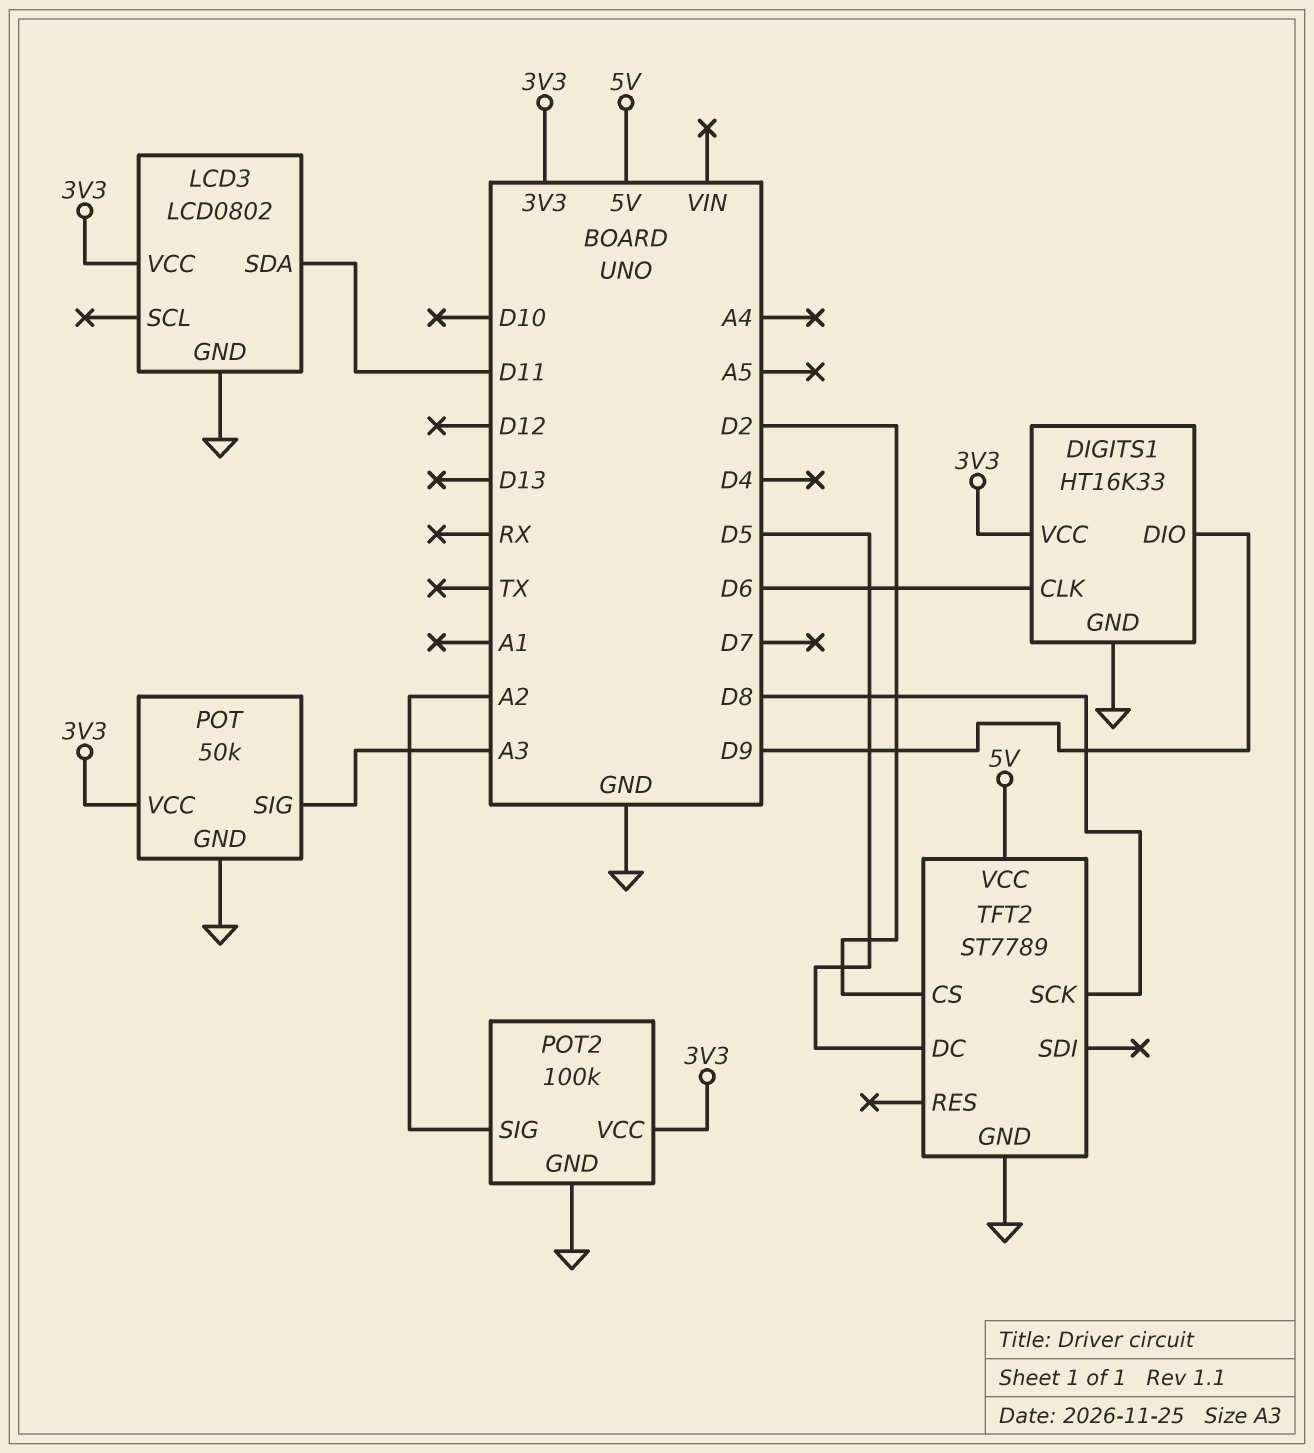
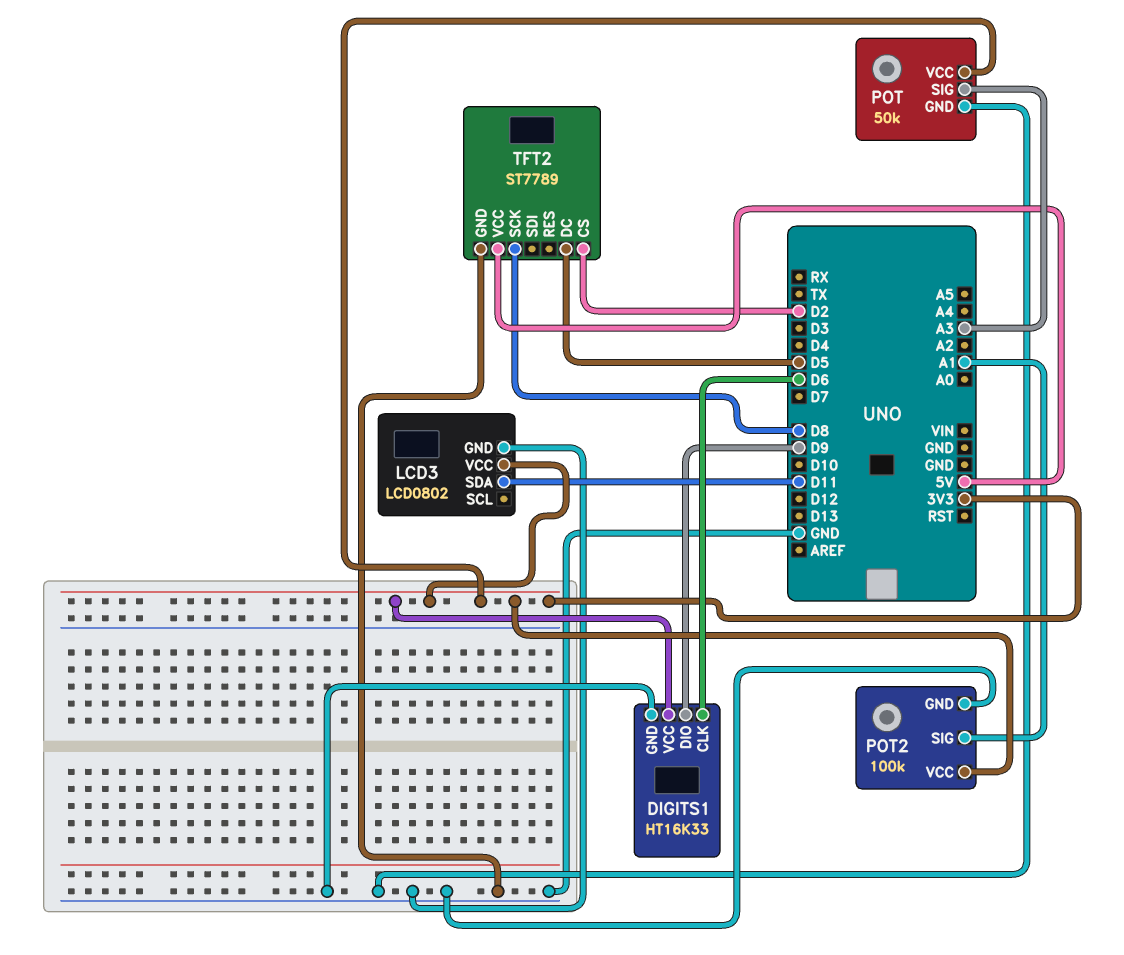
POT2 pin SIG: A2 -> A1

